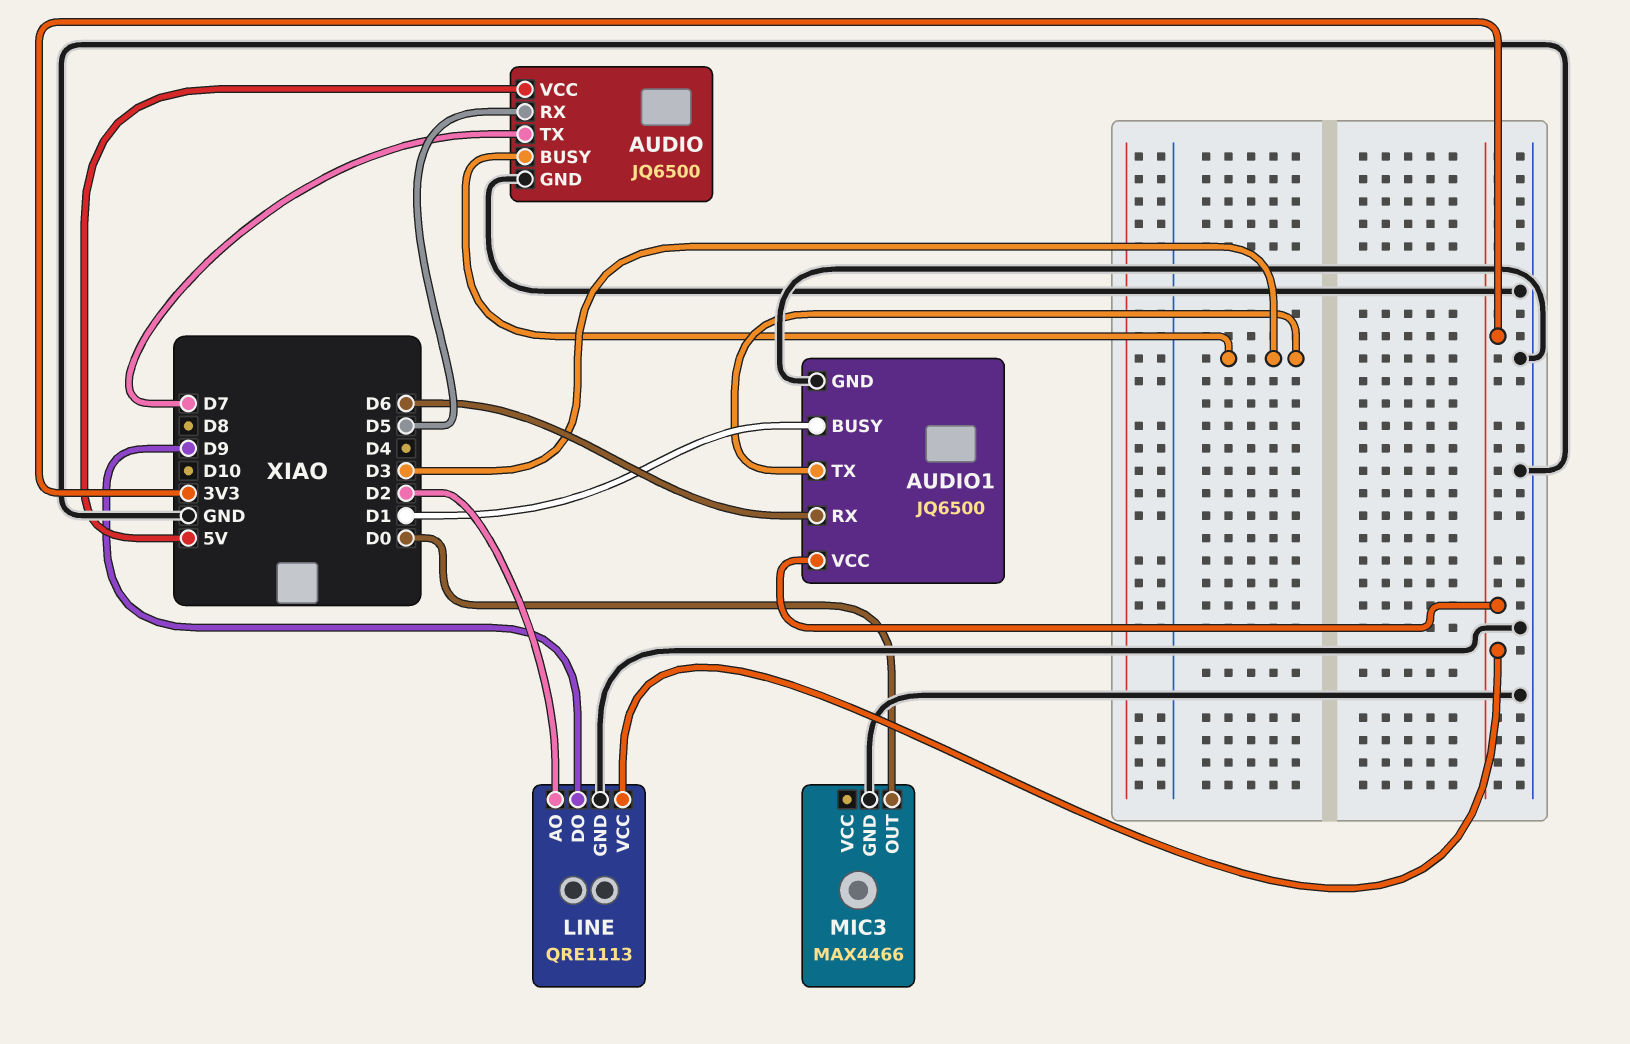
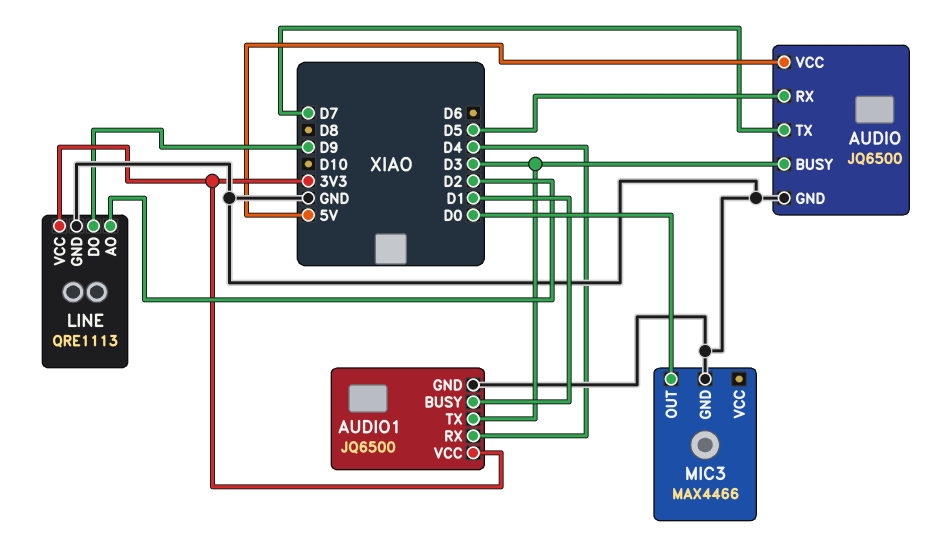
AUDIO1 pin RX: D6 -> D4

